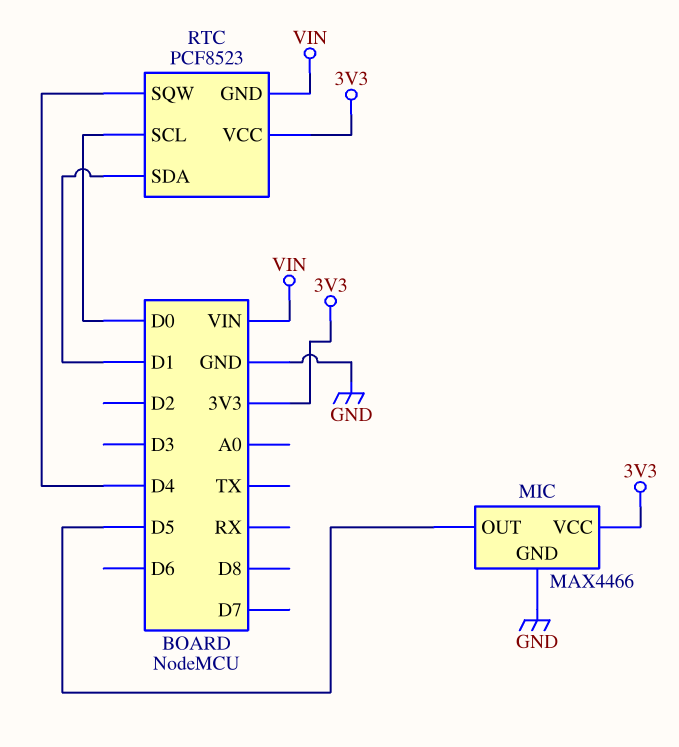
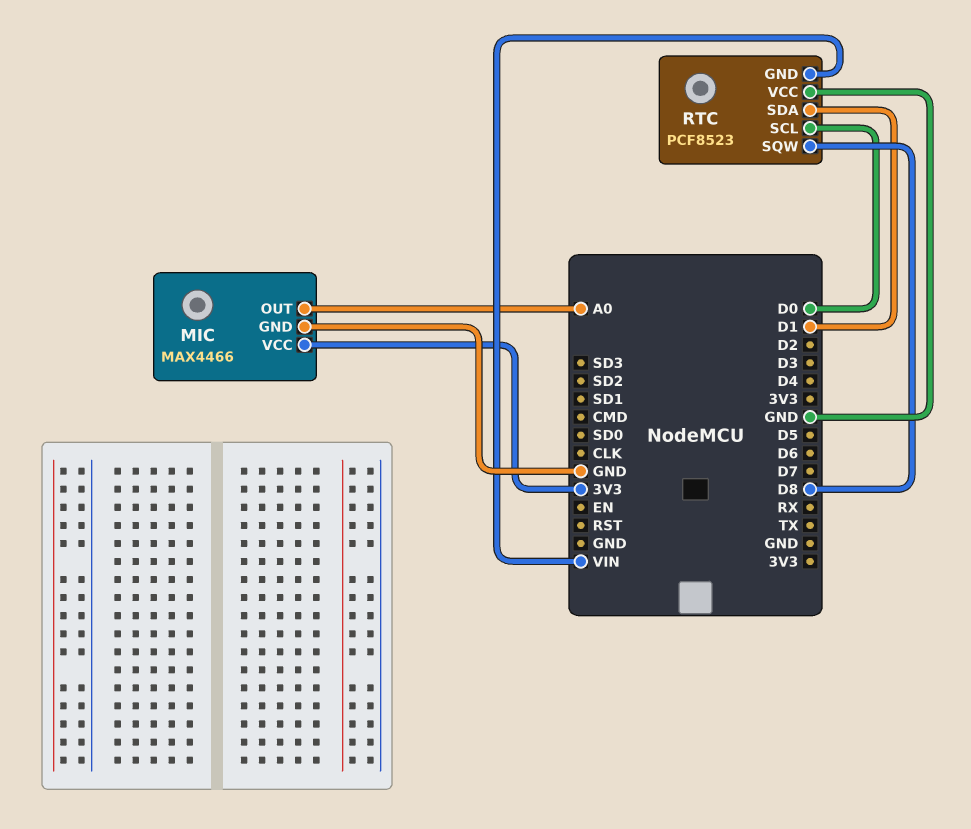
MIC pin OUT: D5 -> A0
RTC pin SQW: D4 -> D8
RTC pin VCC: 3V3 -> GND

